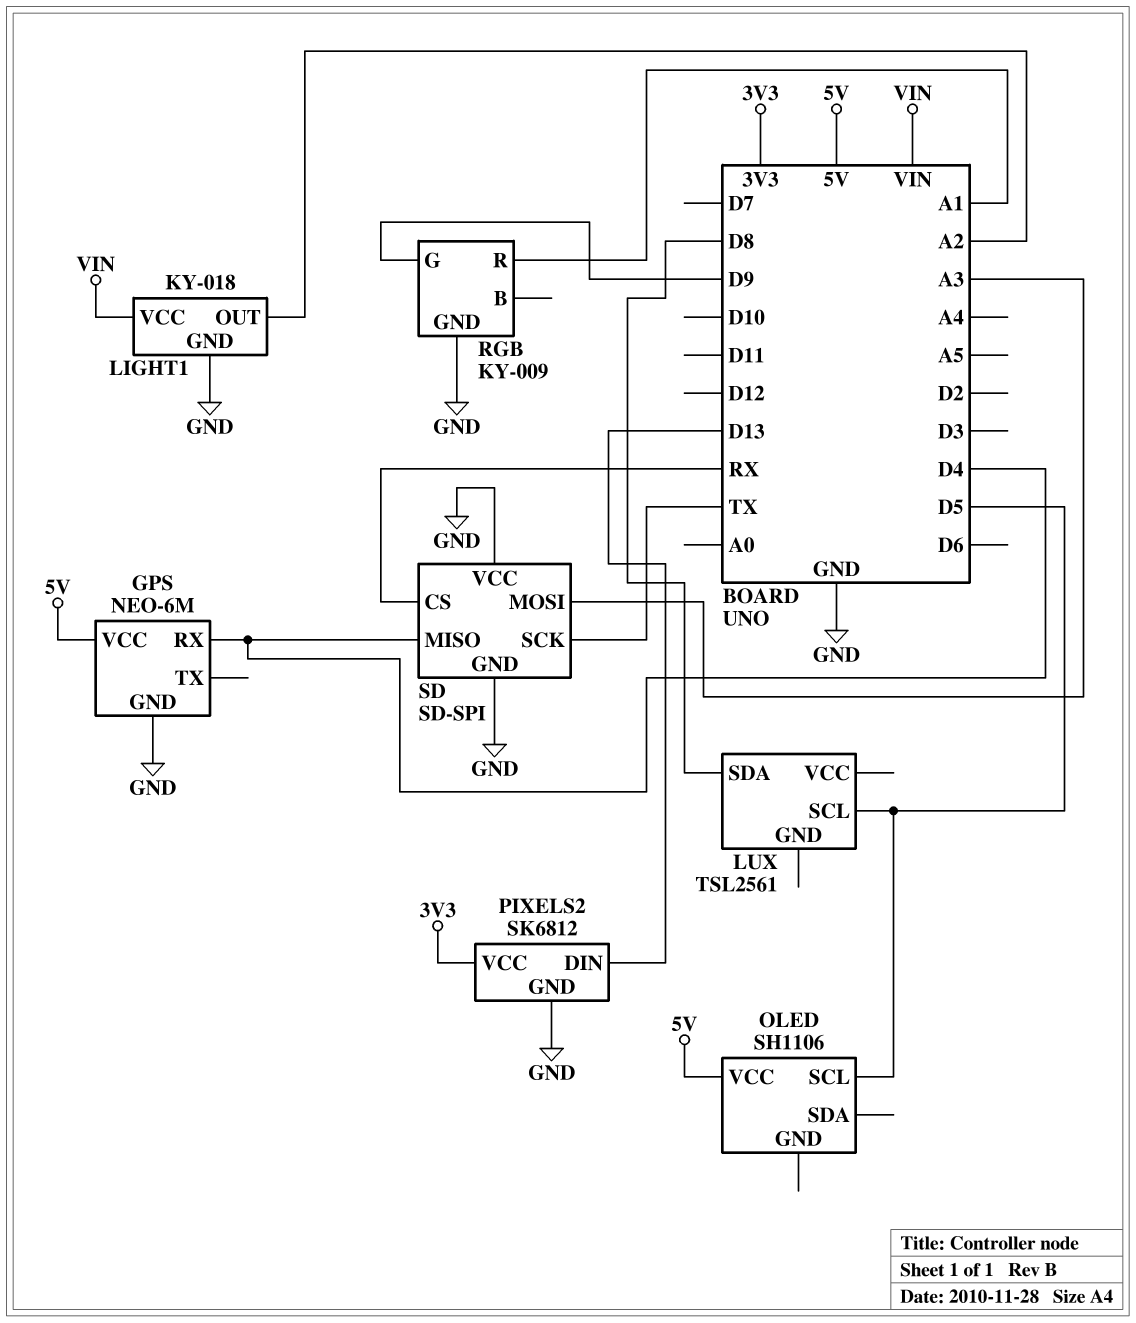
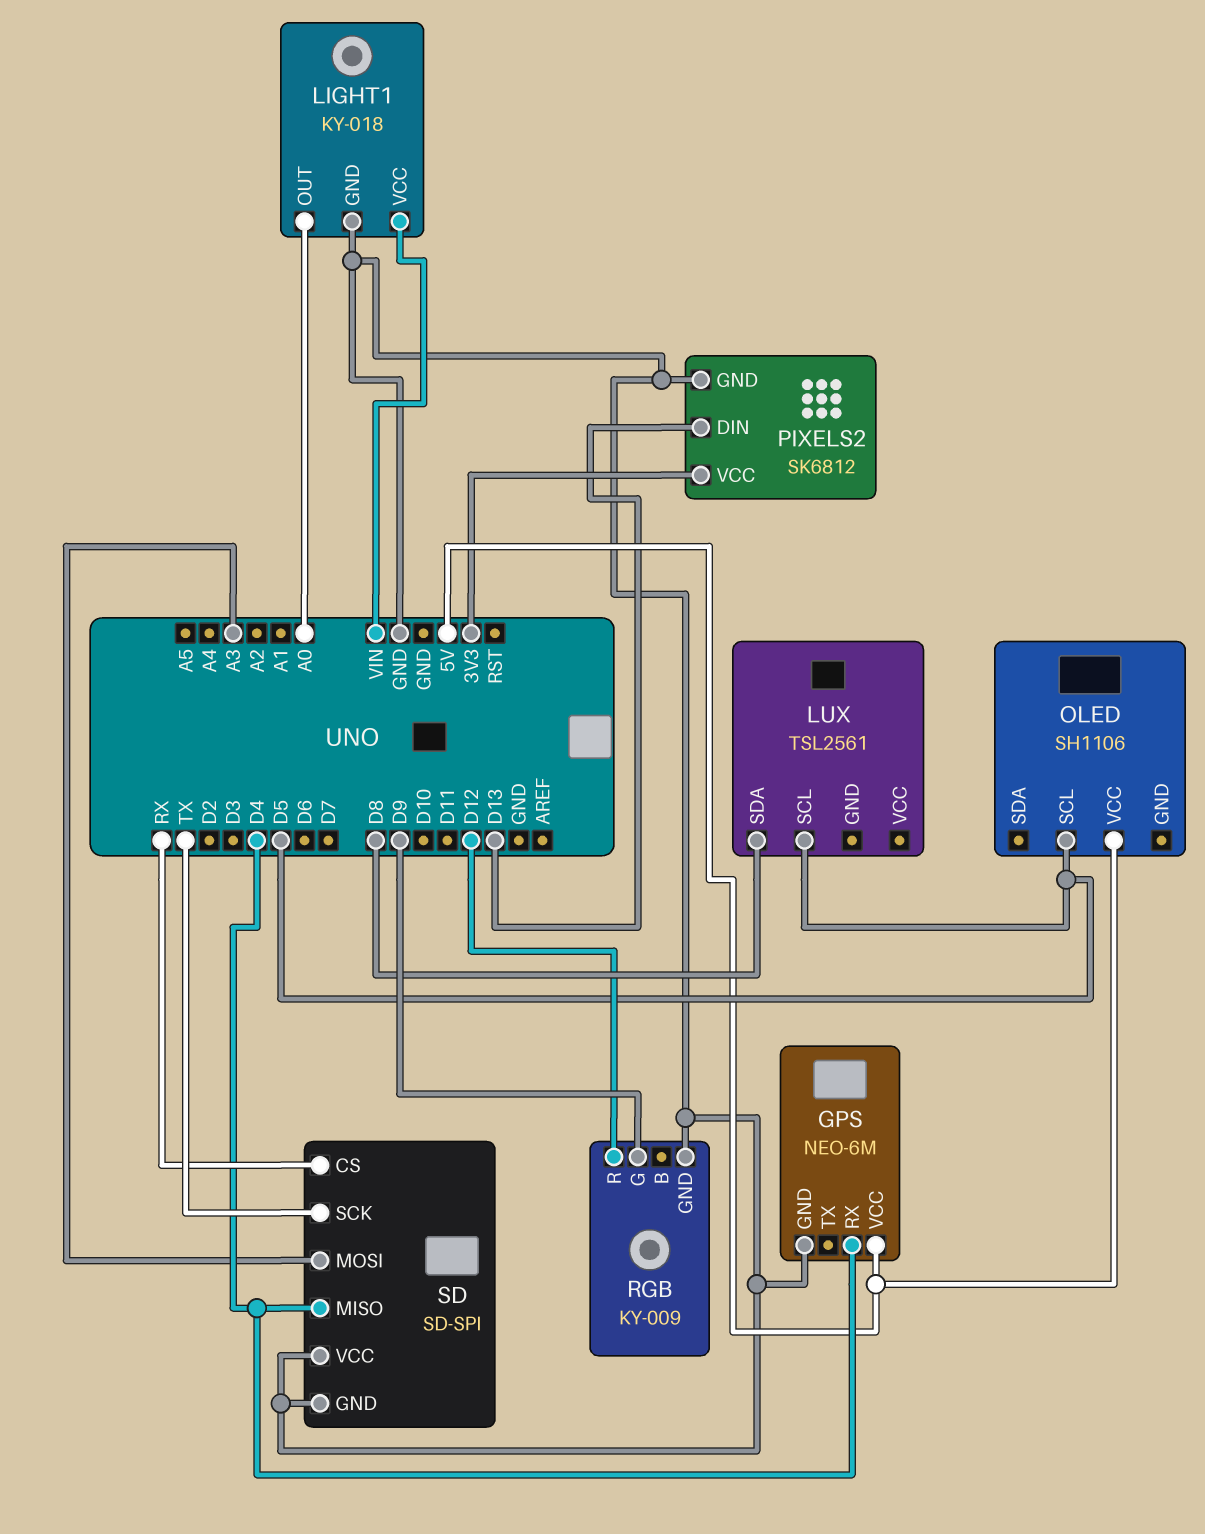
LIGHT1 pin OUT: A2 -> A0
RGB pin R: A1 -> D12

